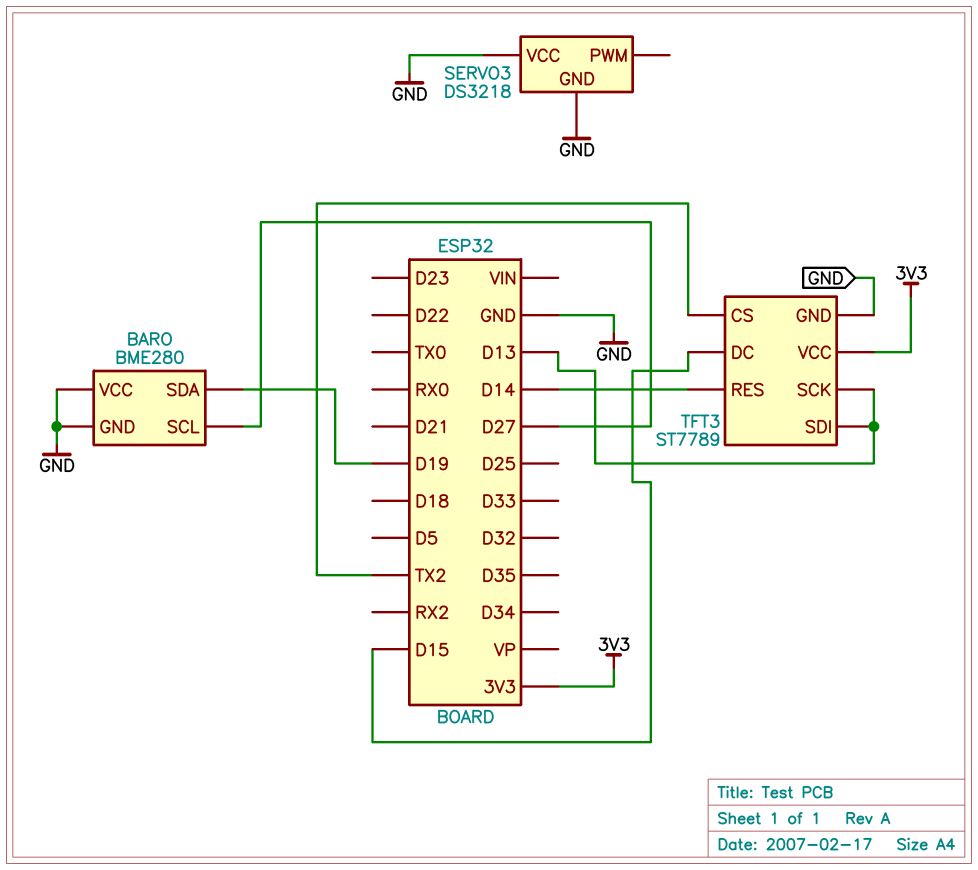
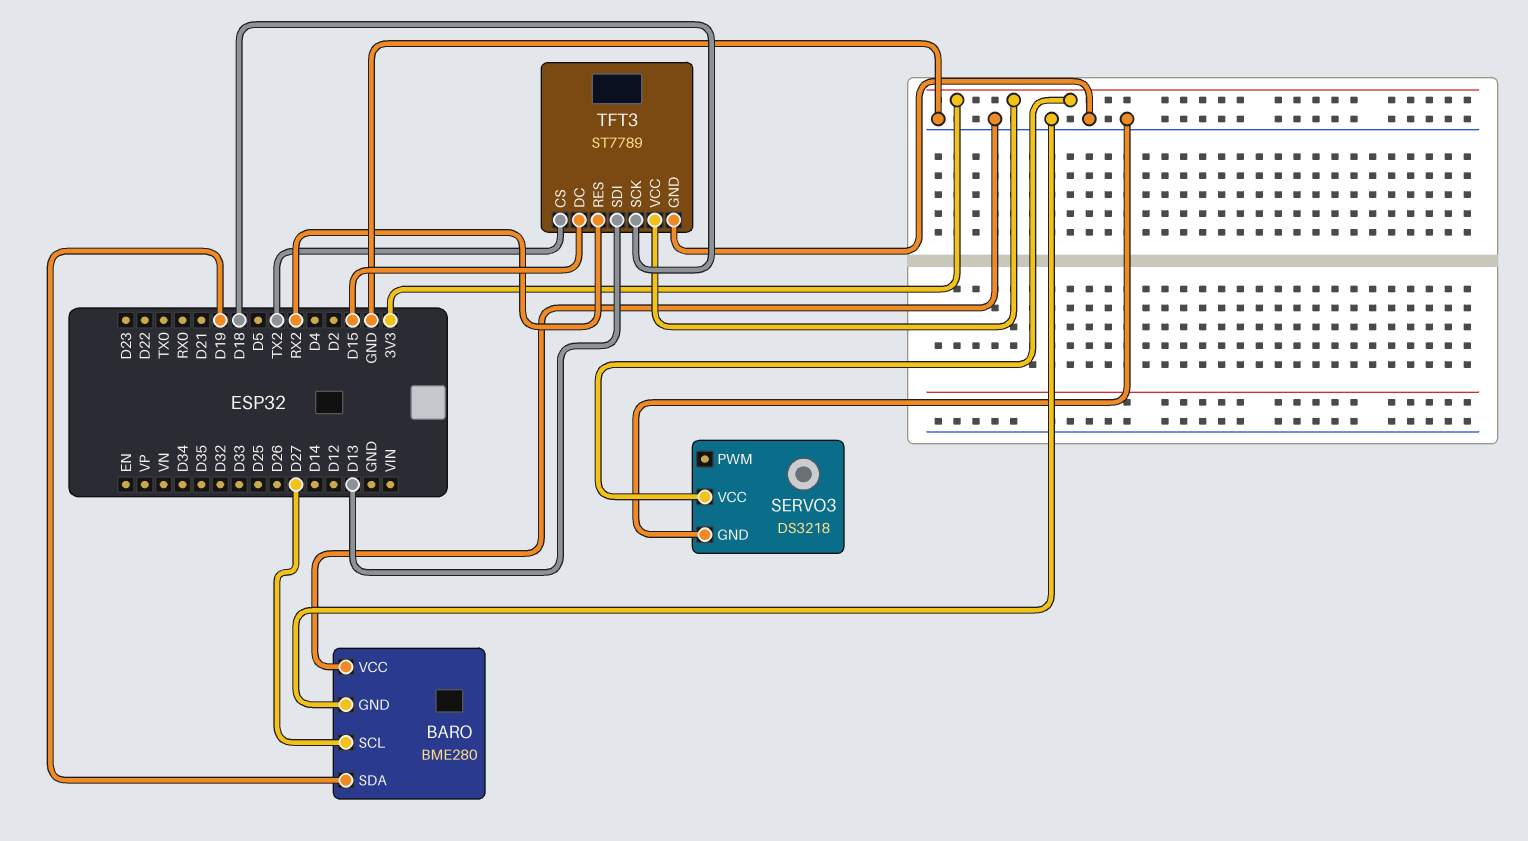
SERVO3 pin VCC: GND -> 3V3
TFT3 pin RES: D14 -> RX2
TFT3 pin SCK: D13 -> D18

